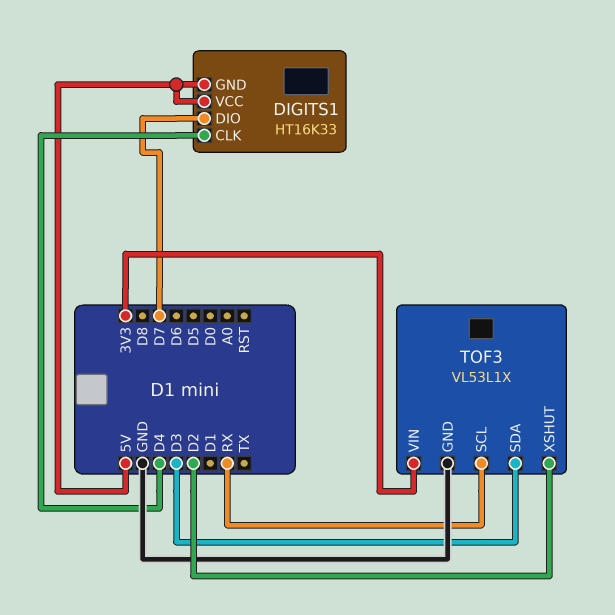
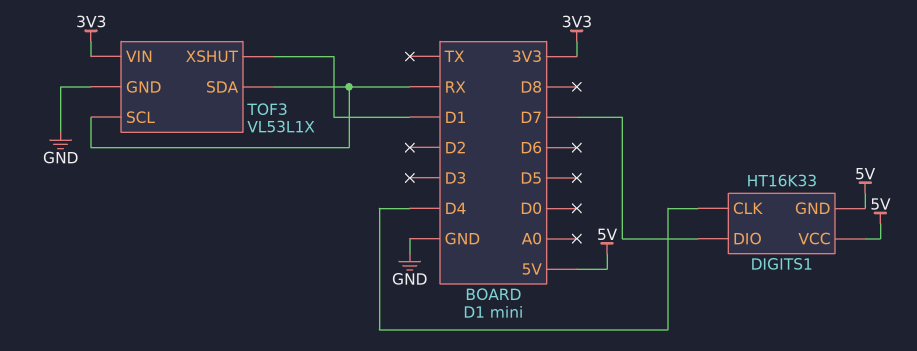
TOF3 pin SDA: D3 -> RX
TOF3 pin XSHUT: D2 -> D1

